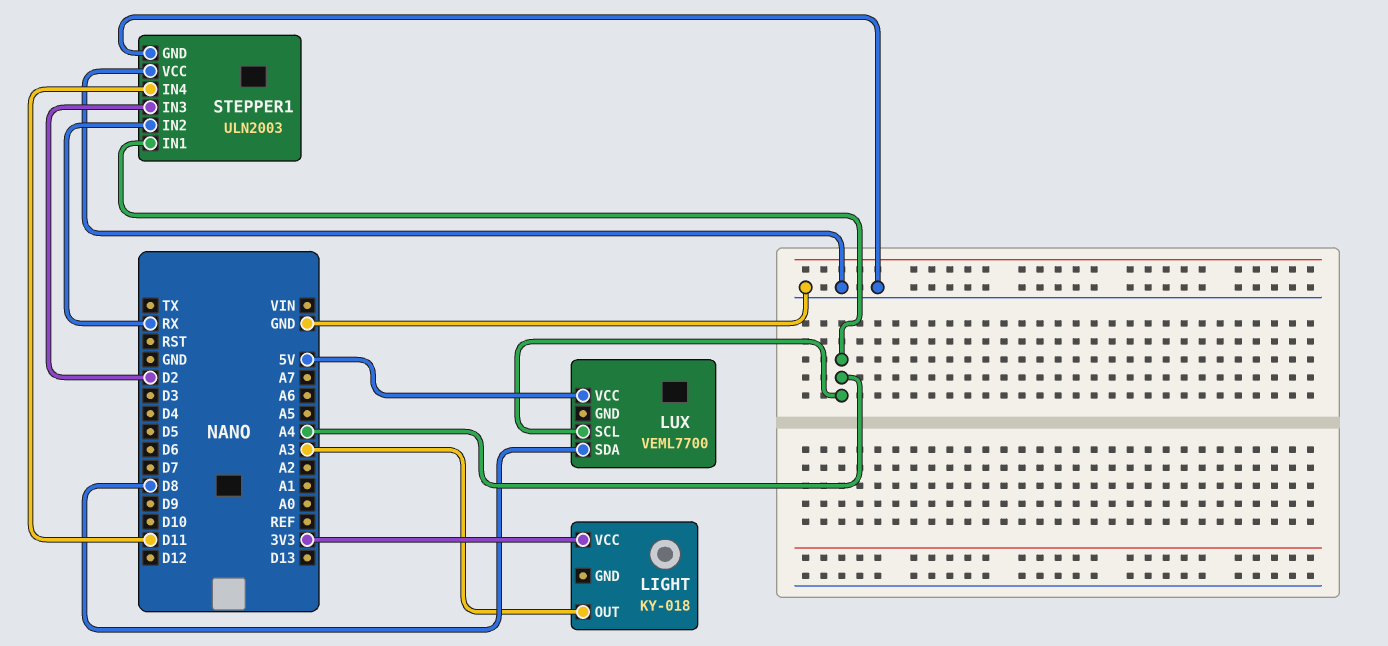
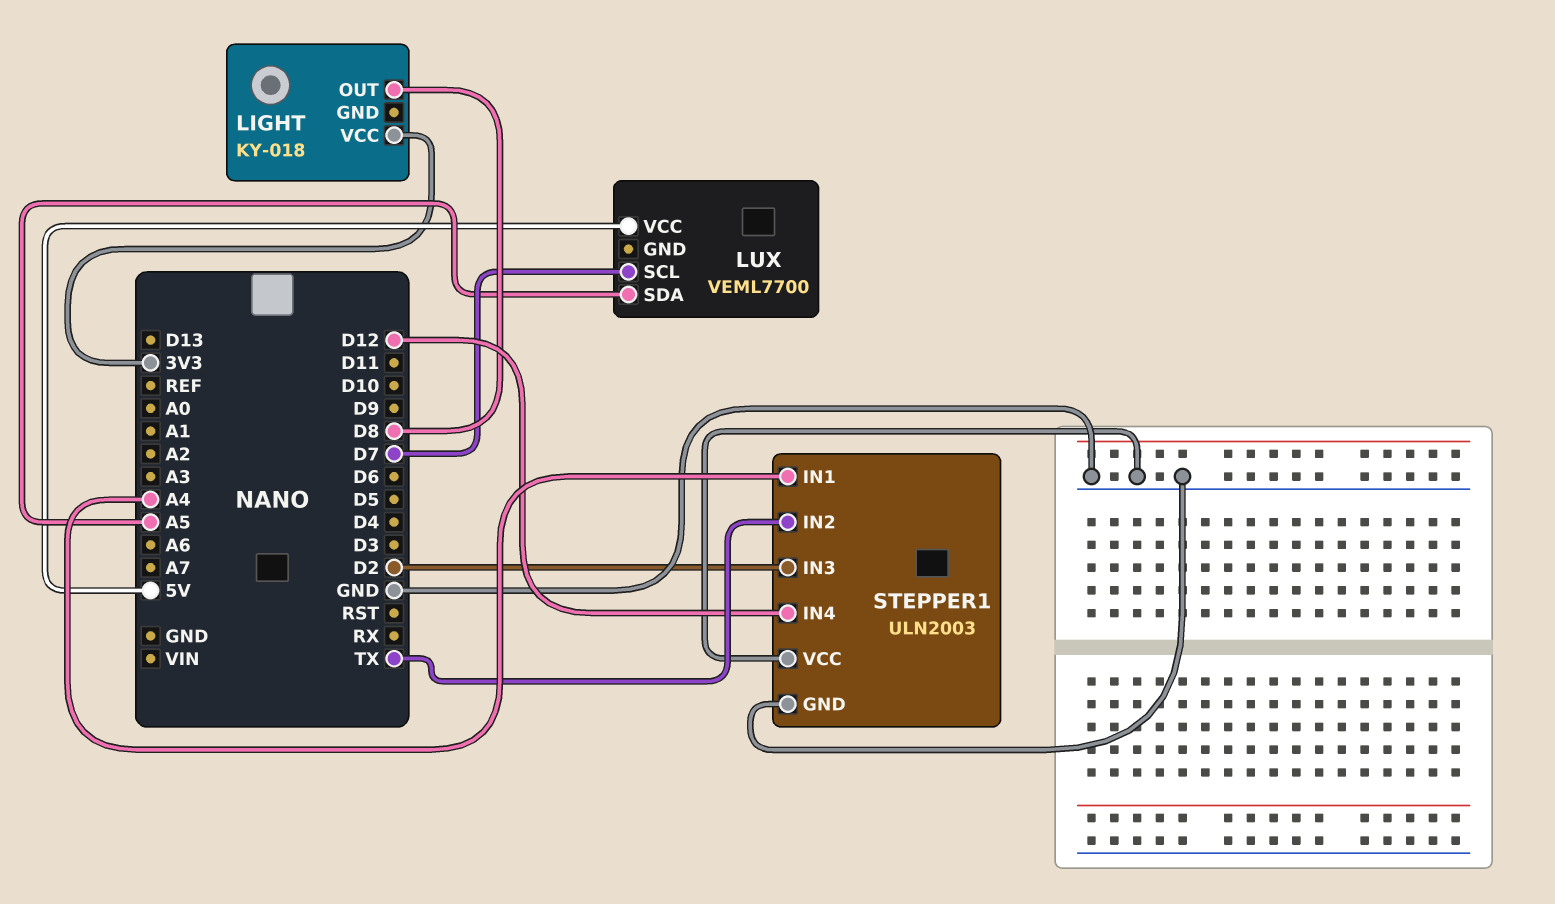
LIGHT pin OUT: A3 -> D8
LUX pin SCL: A4 -> D7
LUX pin SDA: D8 -> A5
STEPPER1 pin IN2: RX -> TX
STEPPER1 pin IN4: D11 -> D12

